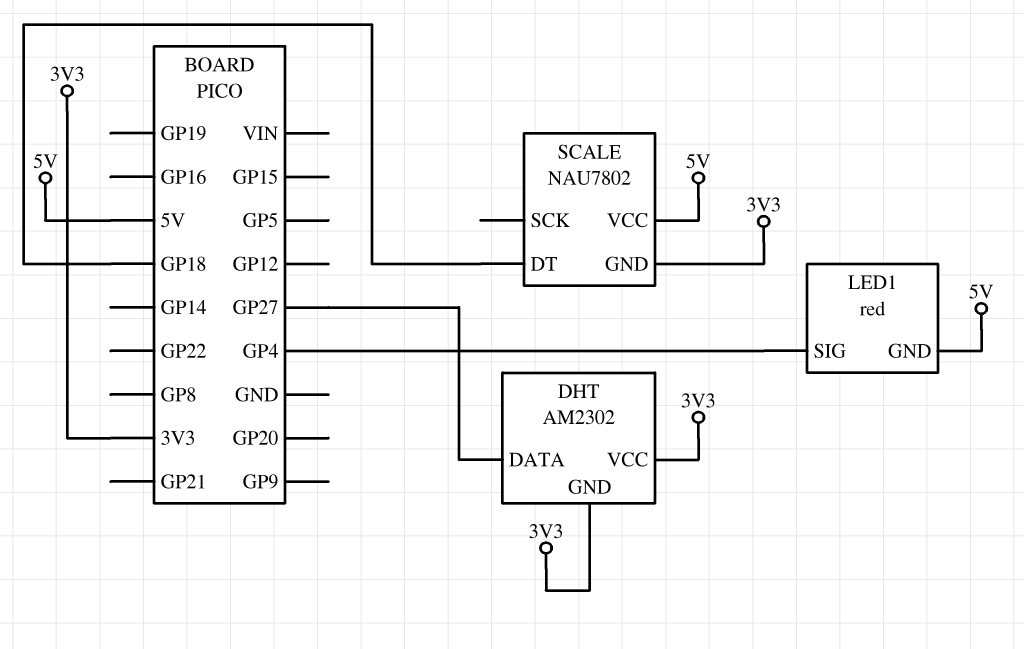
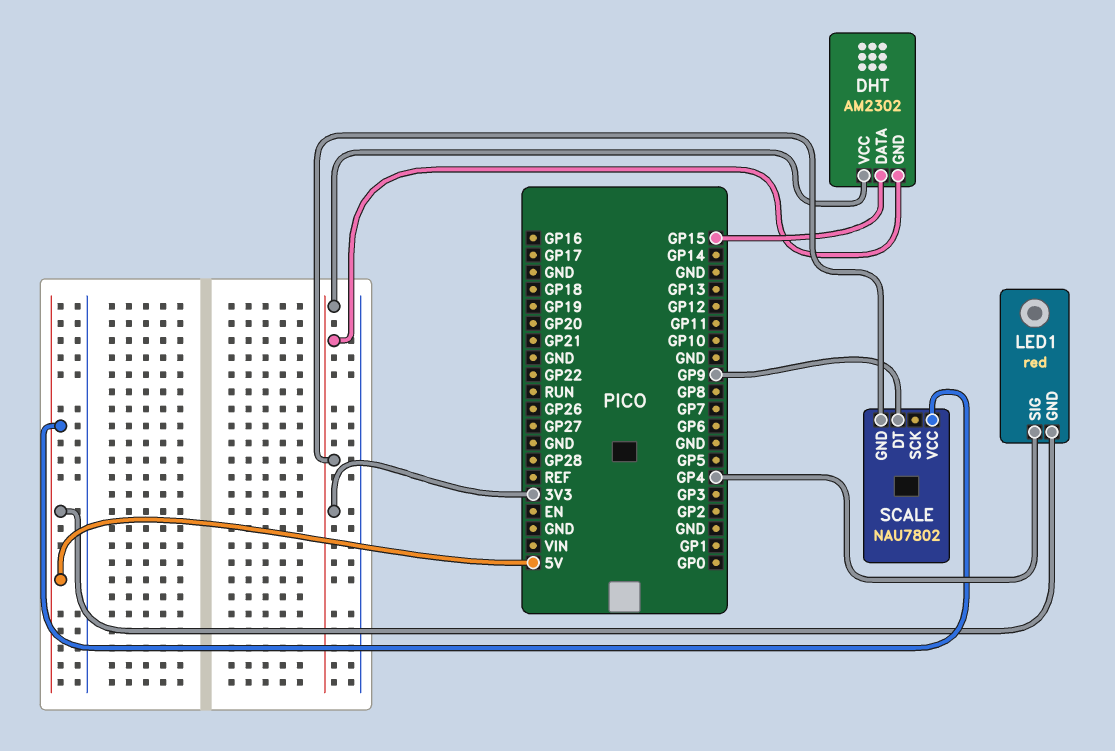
DHT pin DATA: GP27 -> GP15
SCALE pin DT: GP18 -> GP9

